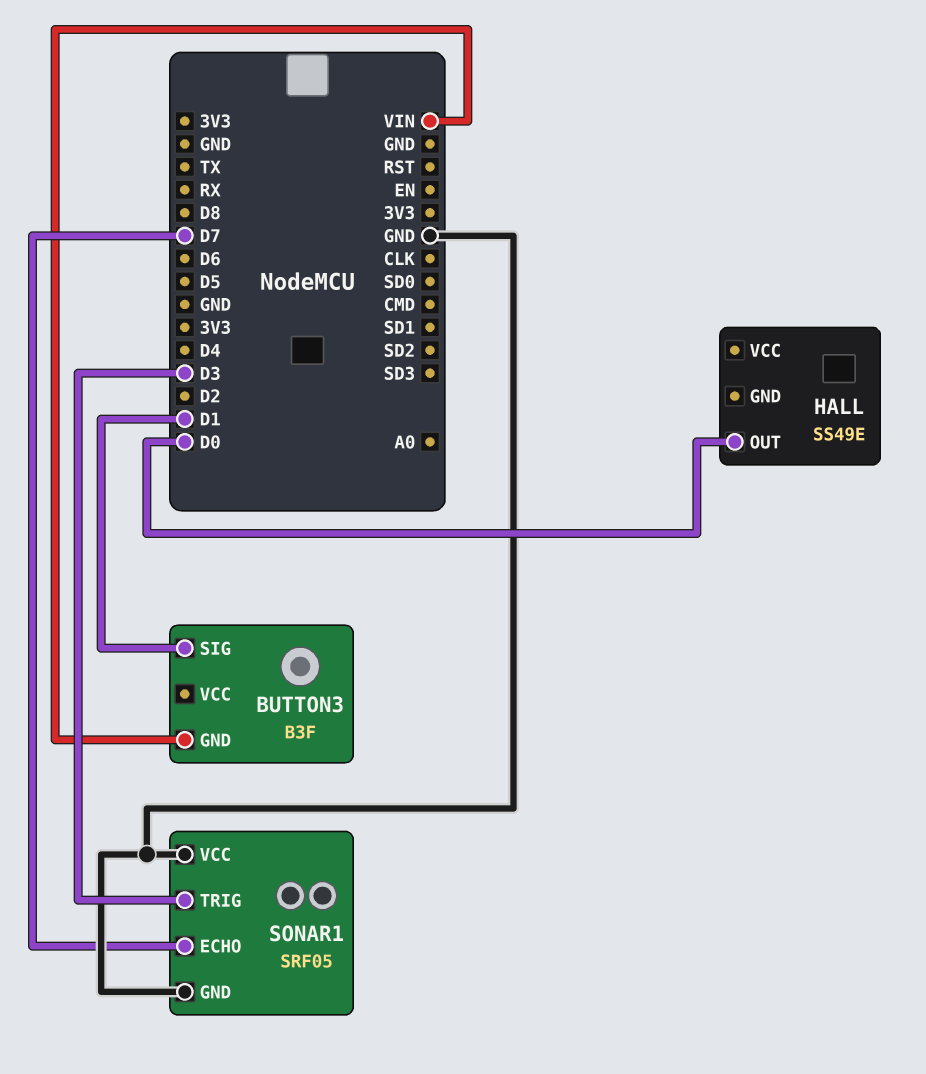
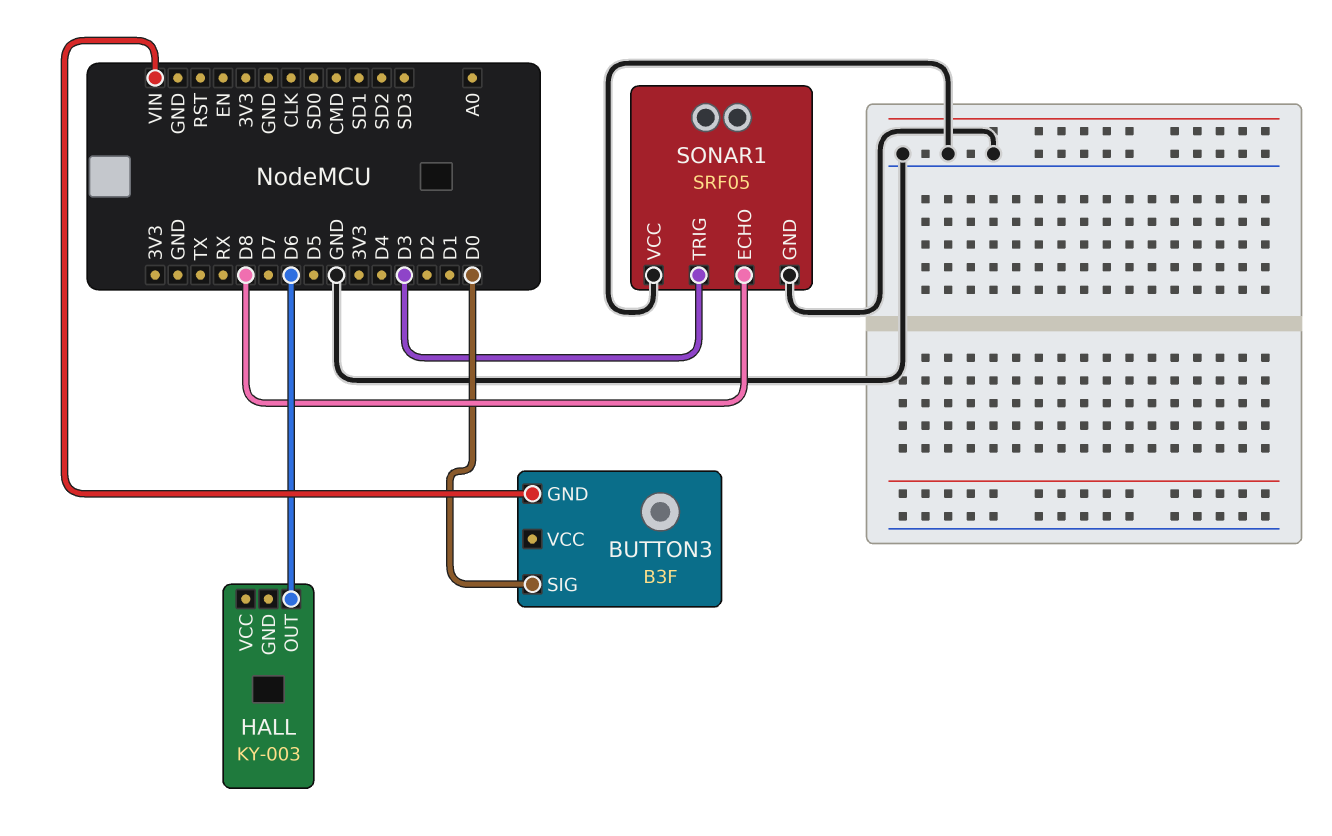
BUTTON3 pin SIG: D1 -> D0
HALL: SS49E -> KY-003
HALL pin OUT: D0 -> D6
SONAR1 pin ECHO: D7 -> D8

